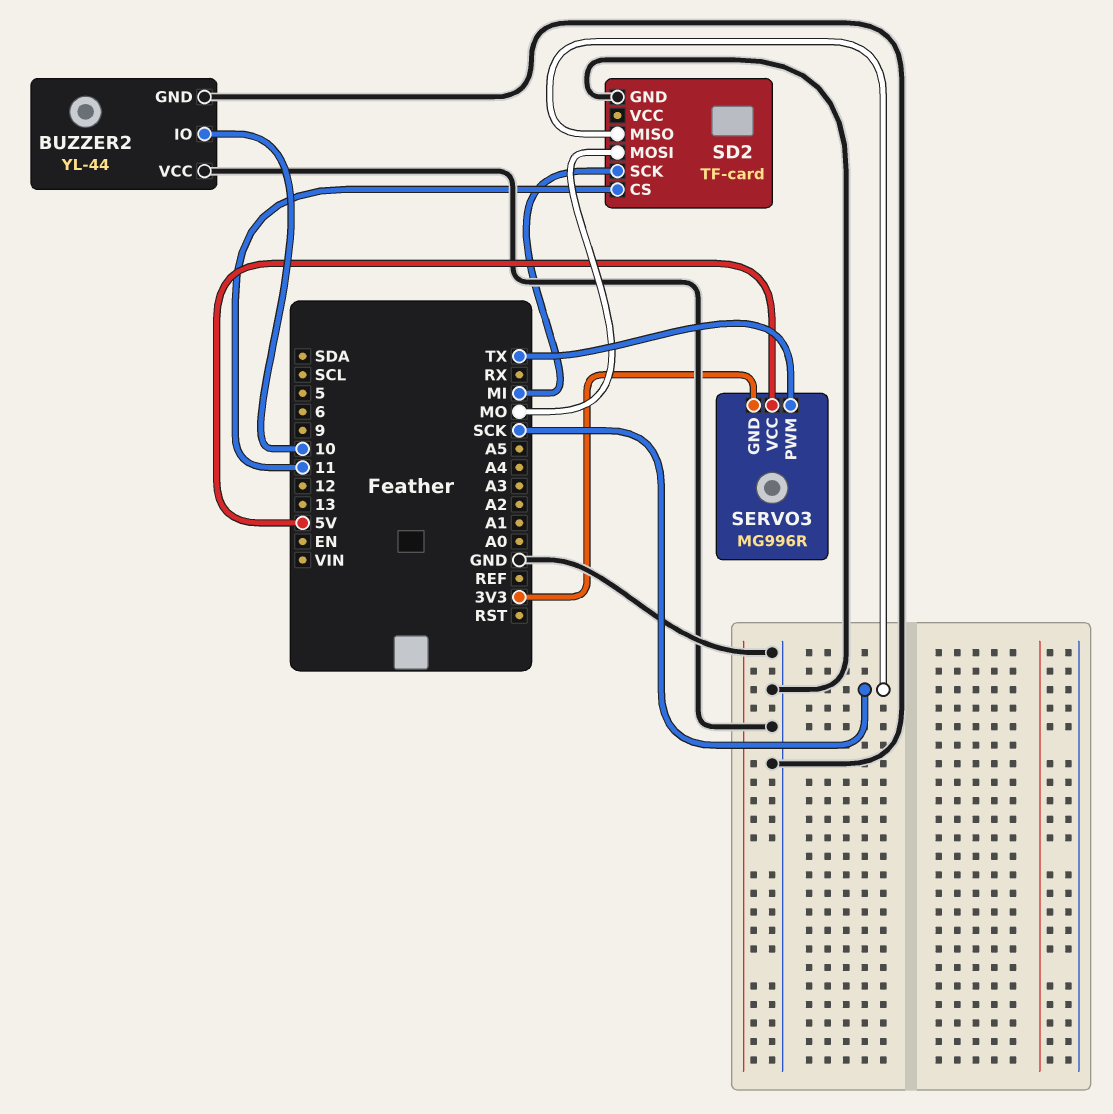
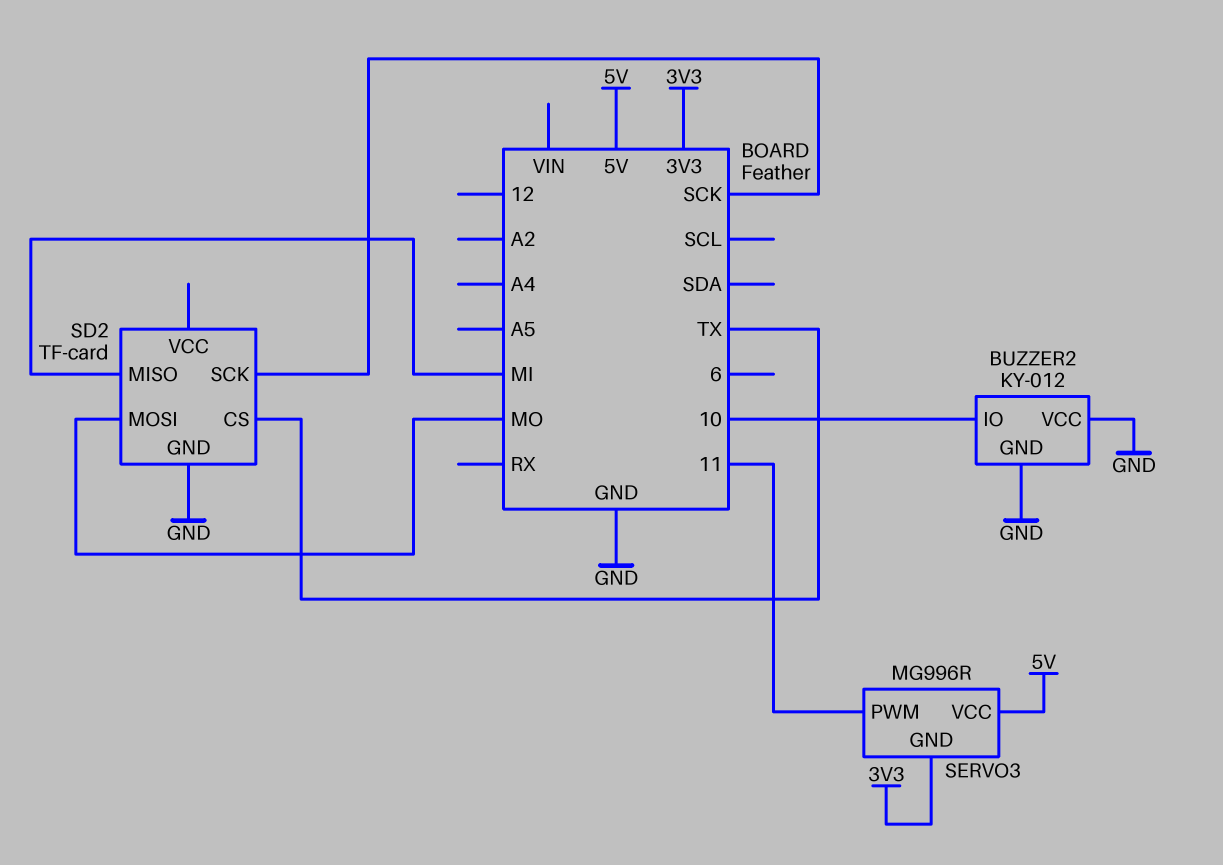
BUZZER2: YL-44 -> KY-012
SD2 pin CS: 11 -> TX
SD2 pin MISO: SCK -> MI
SD2 pin SCK: MI -> SCK
SERVO3 pin PWM: TX -> 11

